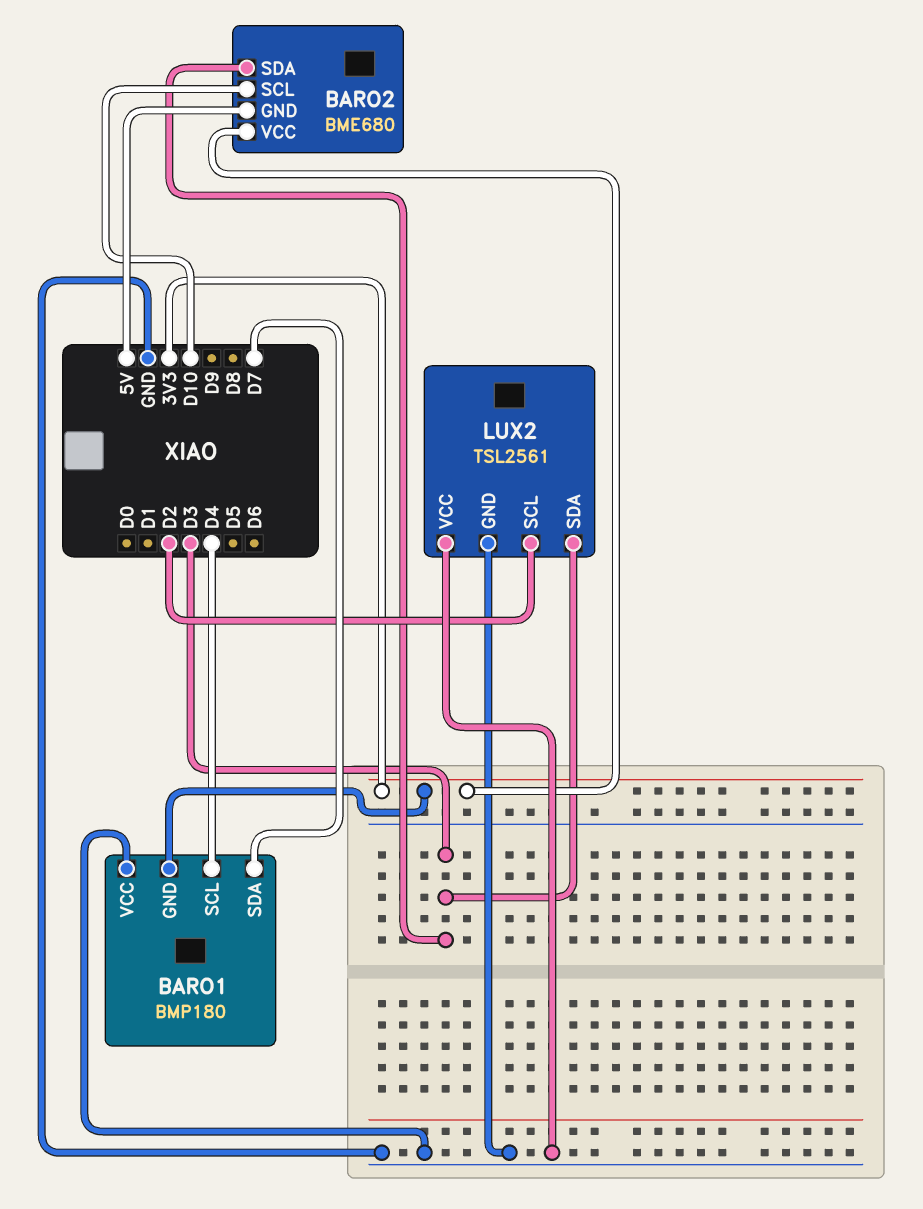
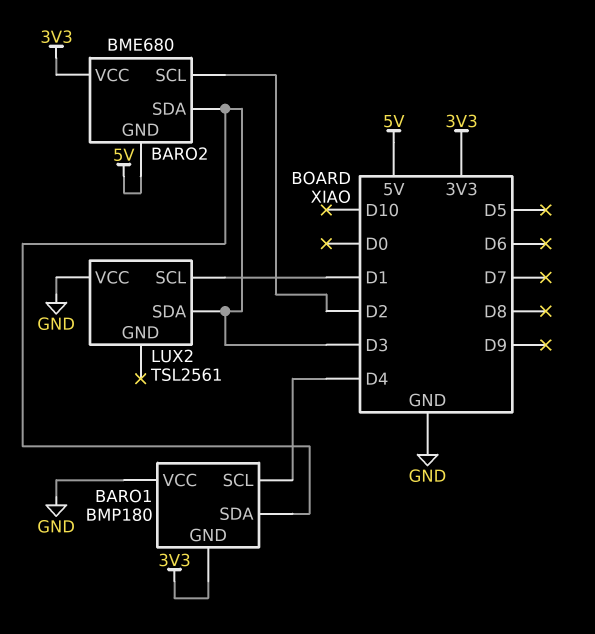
BARO1 pin SDA: D7 -> D3
BARO2 pin SCL: D10 -> D2
LUX2 pin GND: GND -> none
LUX2 pin SCL: D2 -> D1

